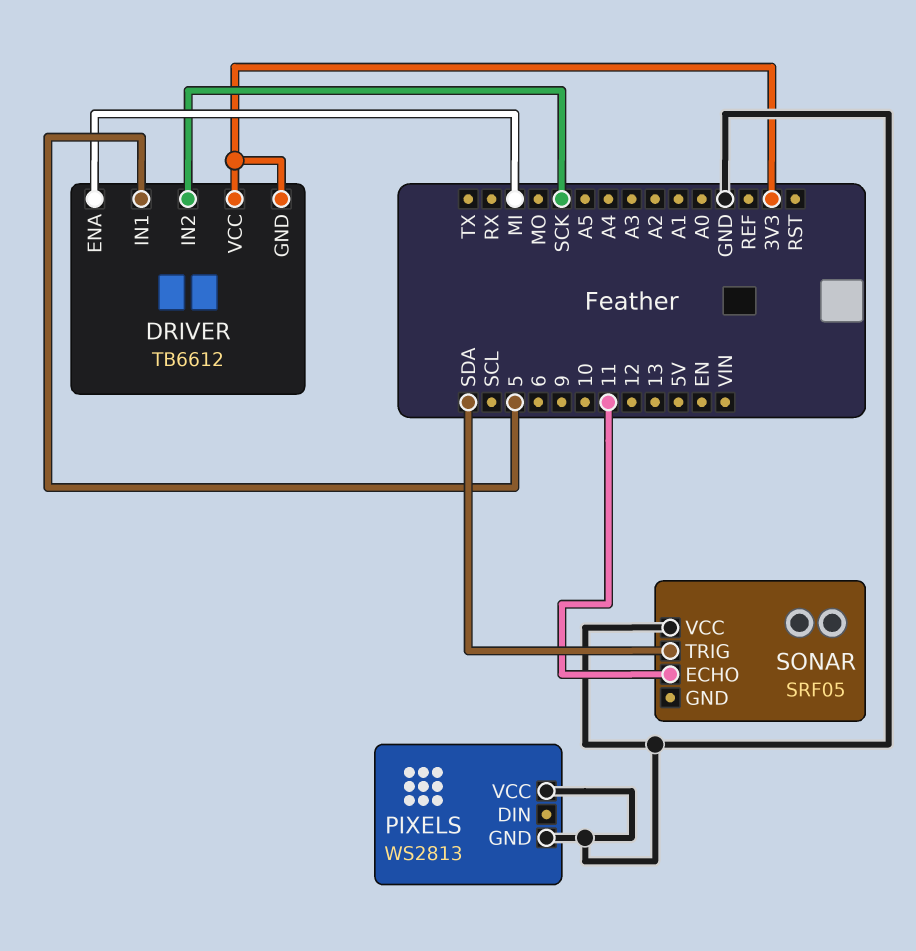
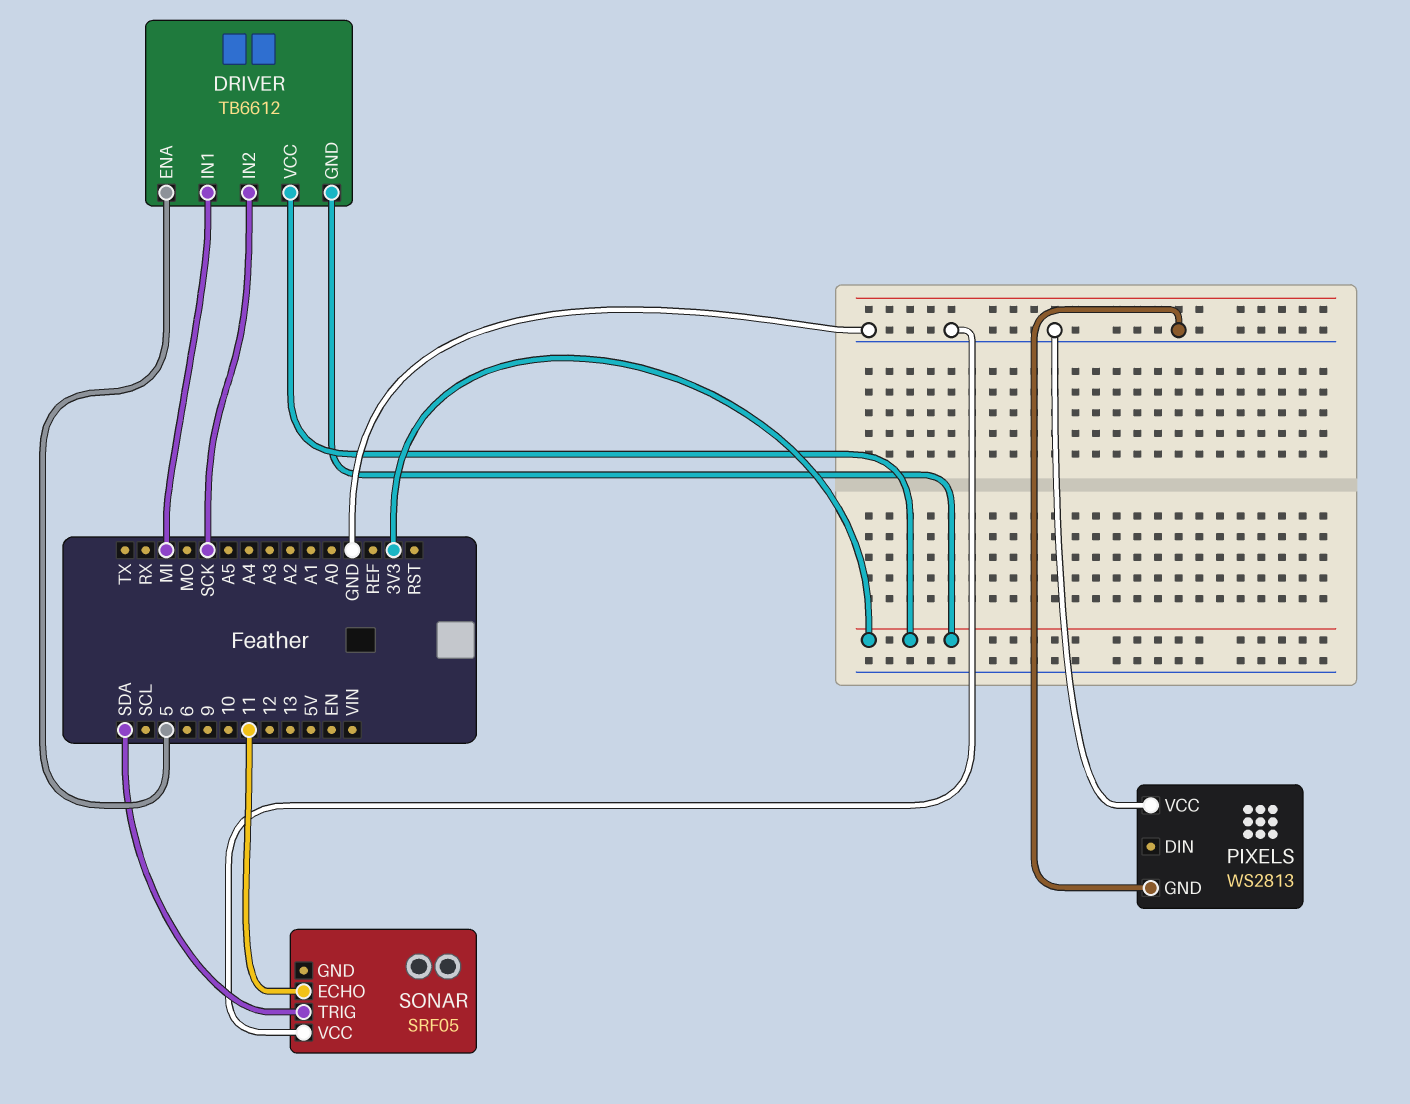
DRIVER pin ENA: MI -> 5
DRIVER pin IN1: 5 -> MI

